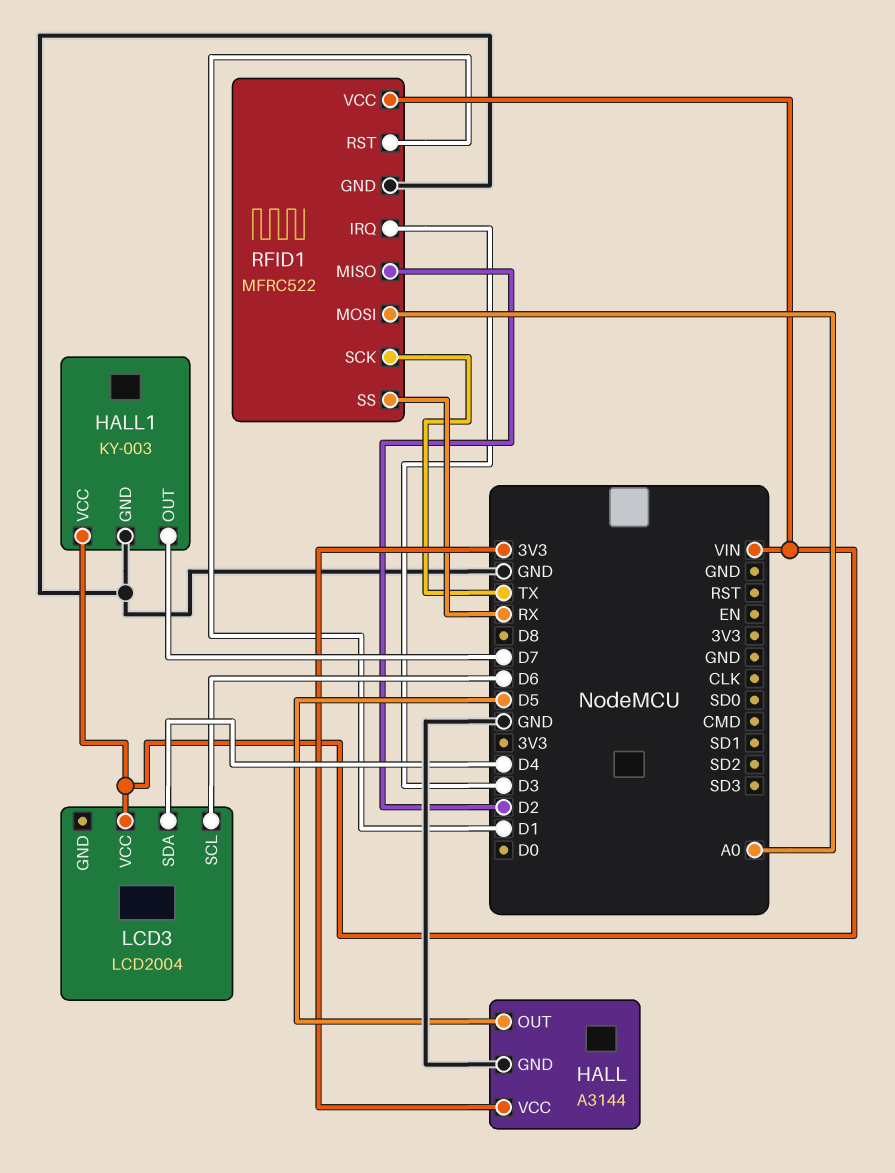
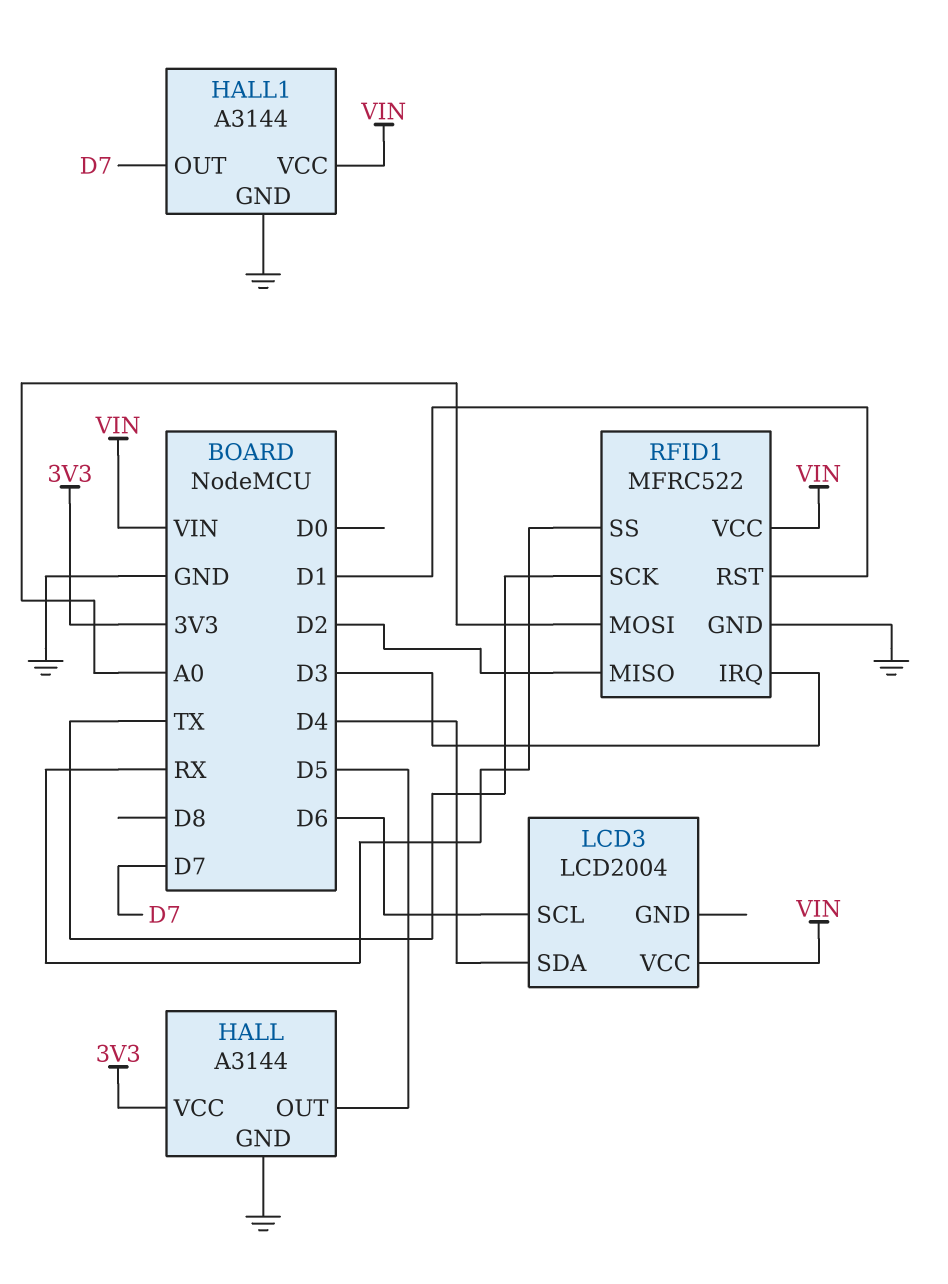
HALL1: KY-003 -> A3144

